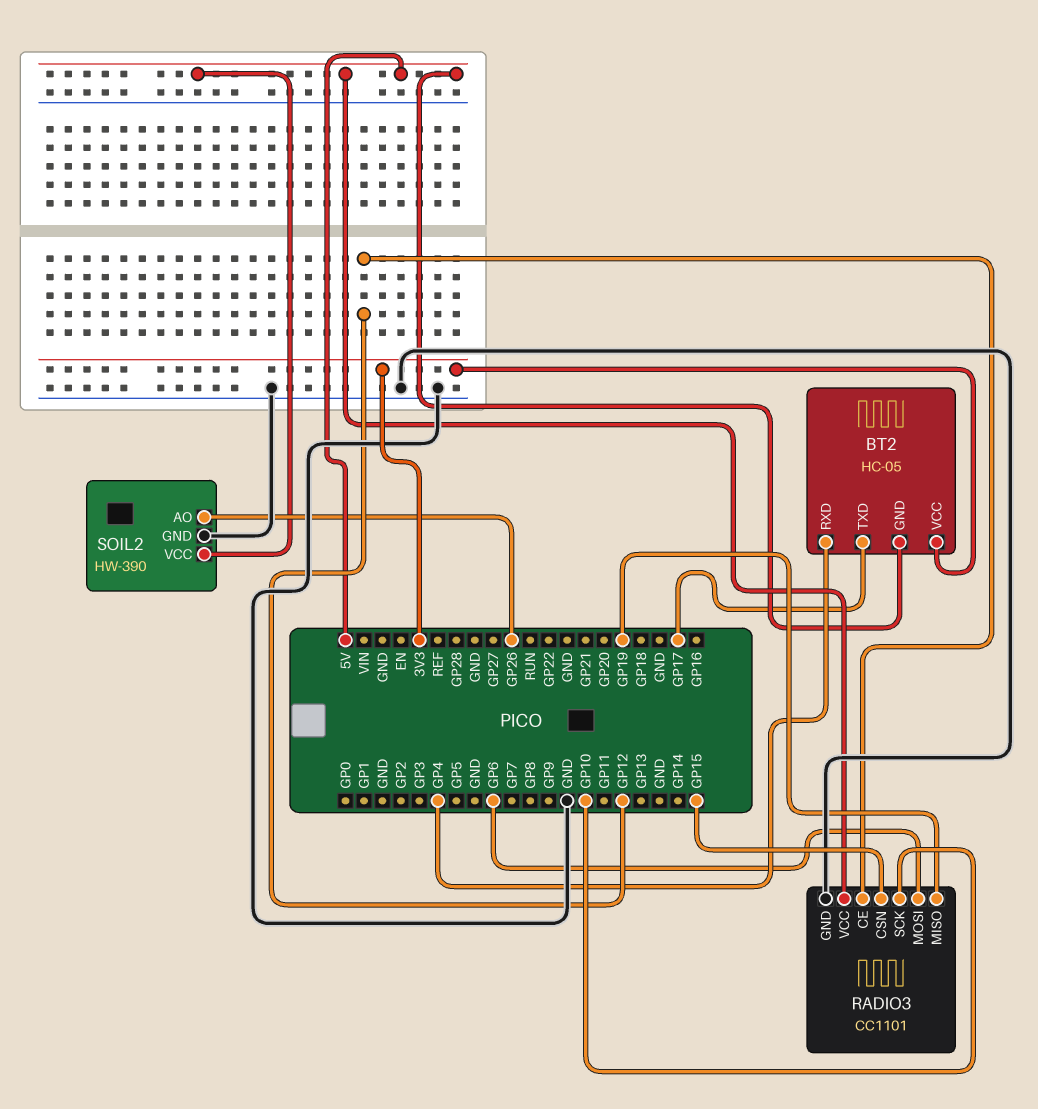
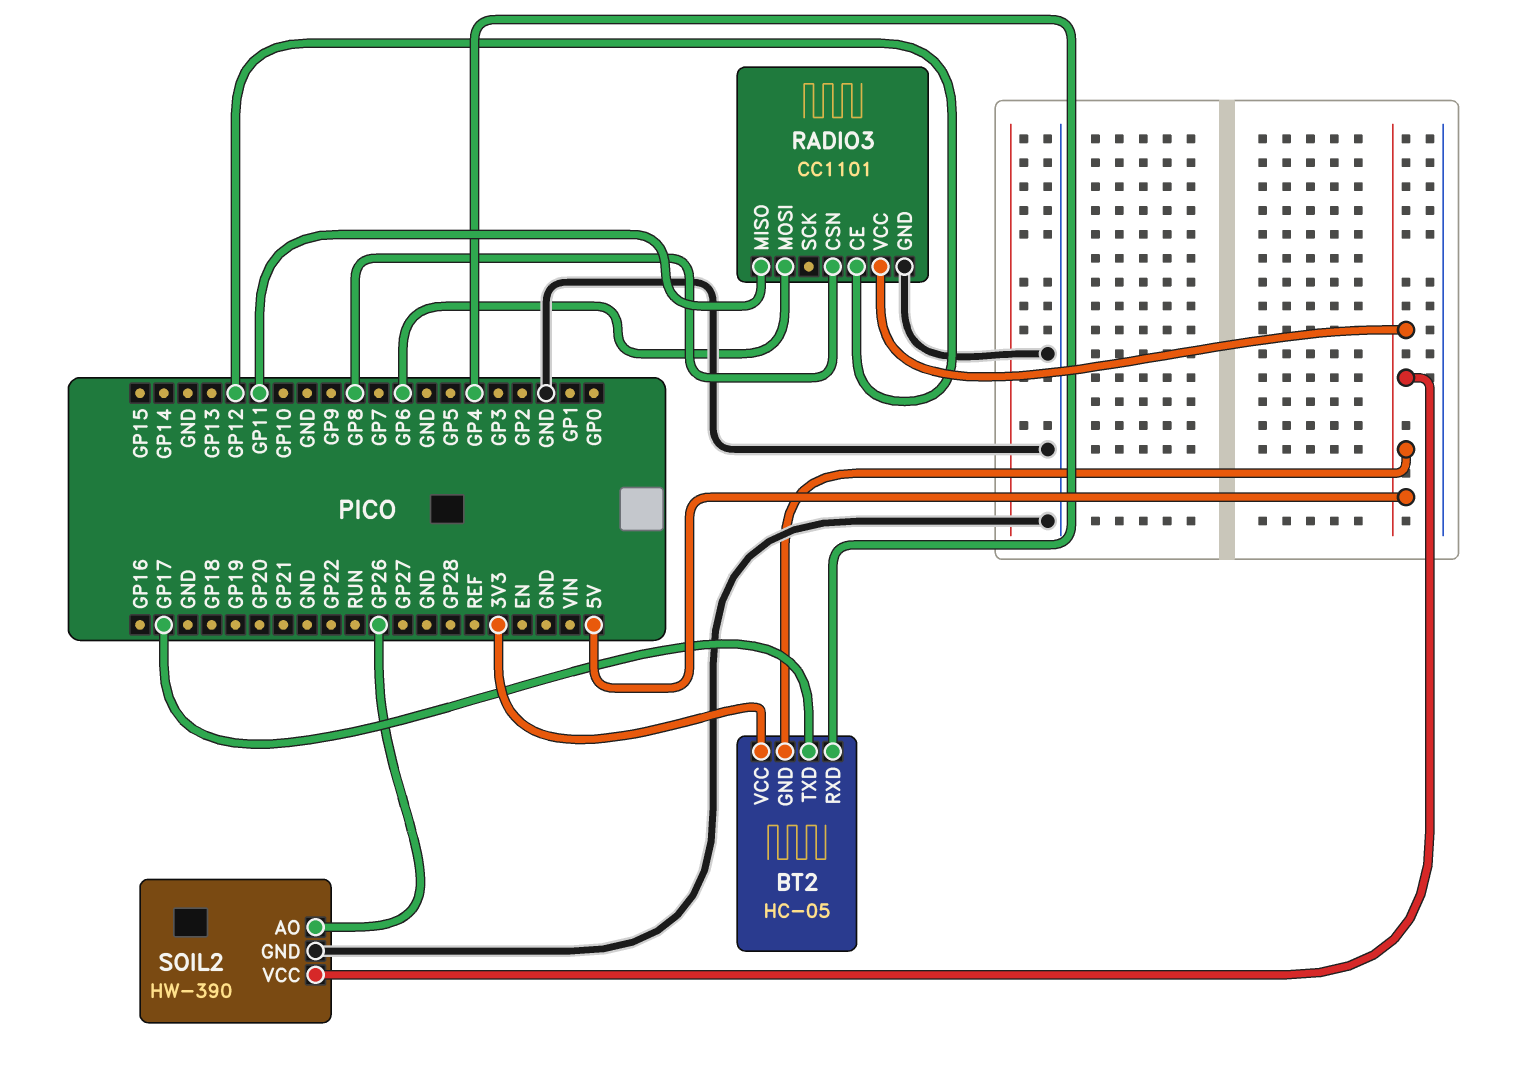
RADIO3 pin CSN: GP15 -> GP8
RADIO3 pin MISO: GP19 -> GP11
RADIO3 pin SCK: GP10 -> none

